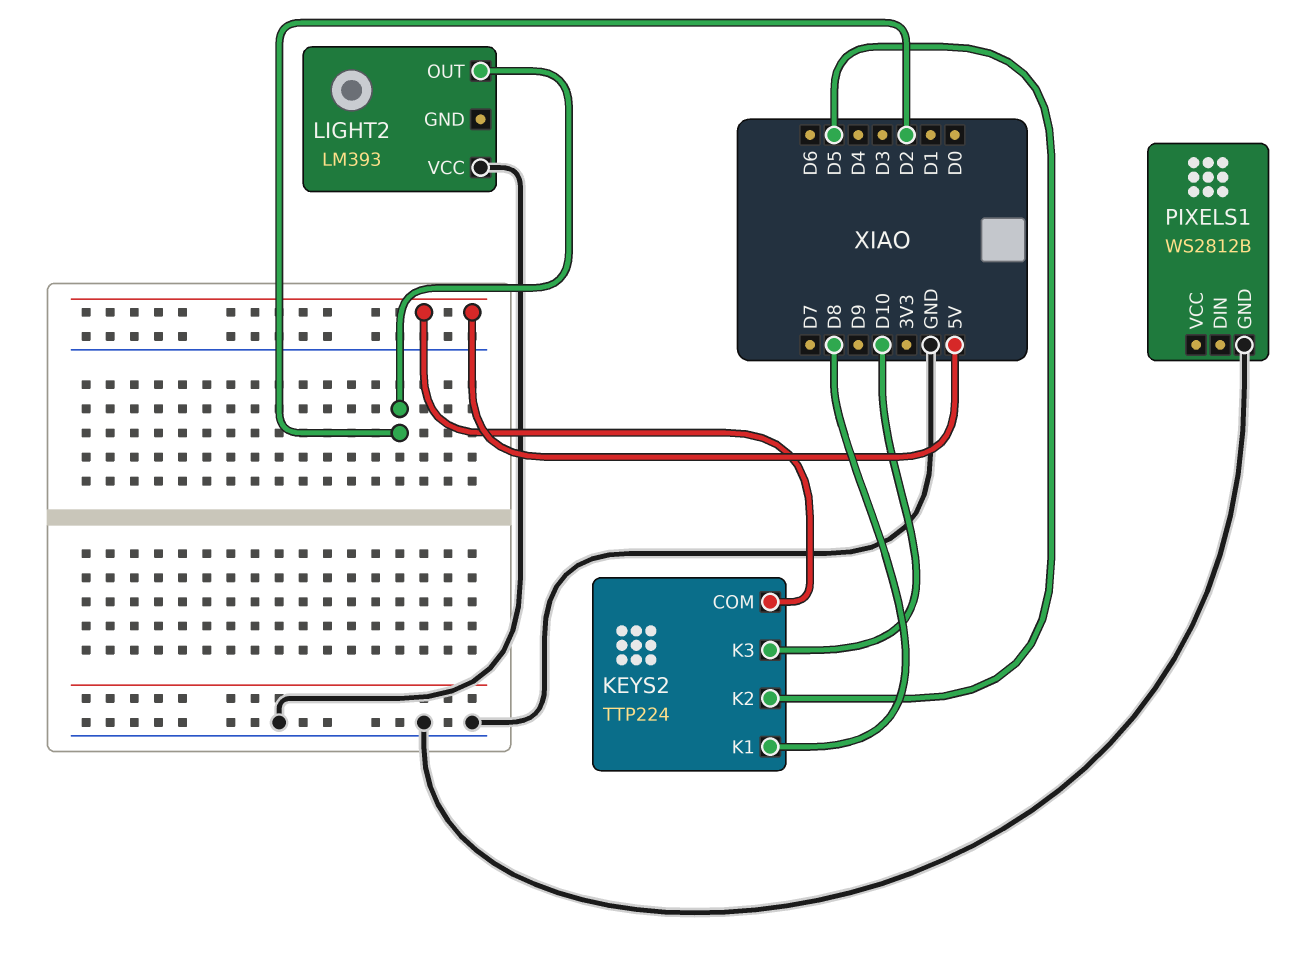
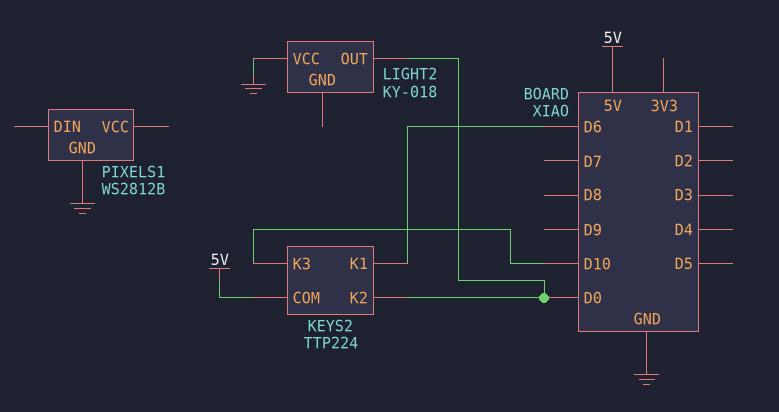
KEYS2 pin K1: D8 -> D6
KEYS2 pin K2: D5 -> D0
LIGHT2: LM393 -> KY-018
LIGHT2 pin OUT: D2 -> D0

